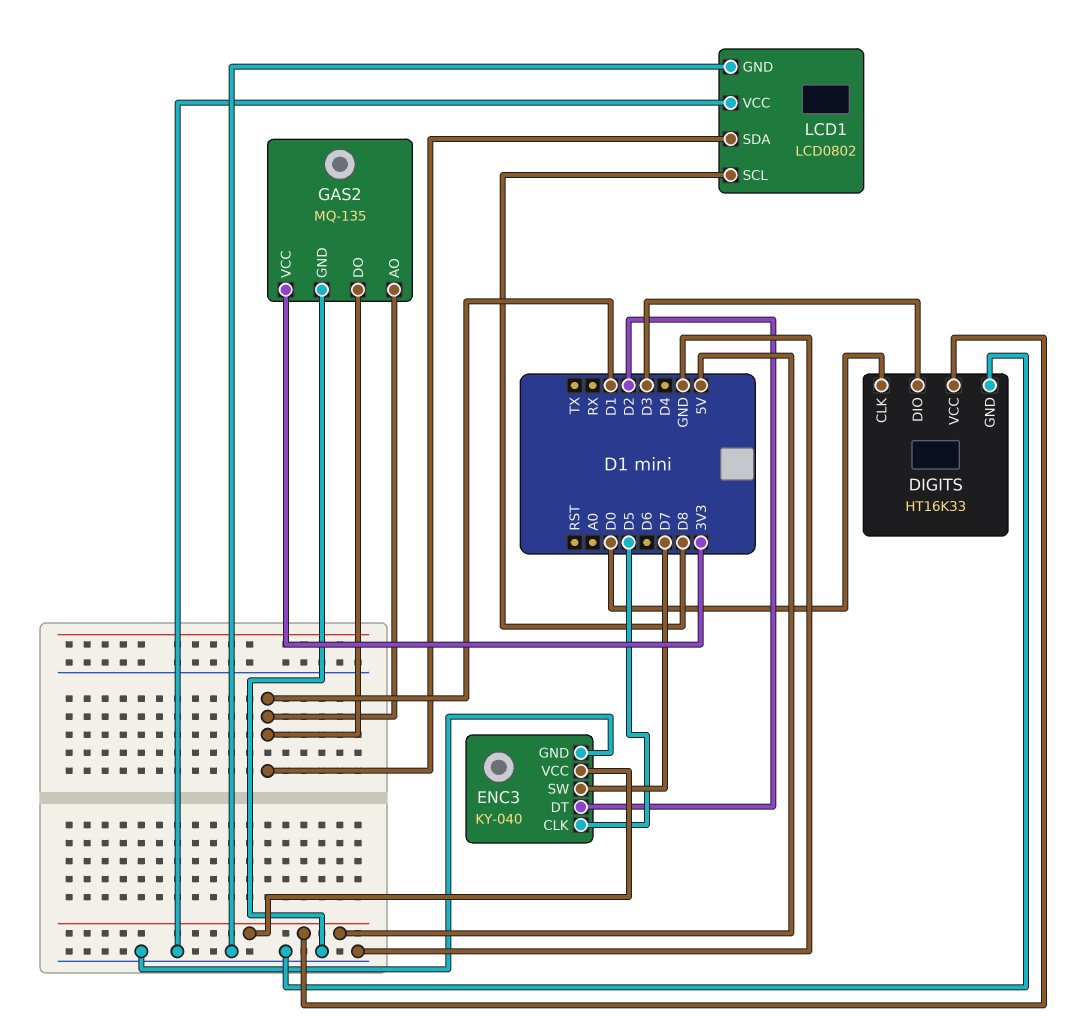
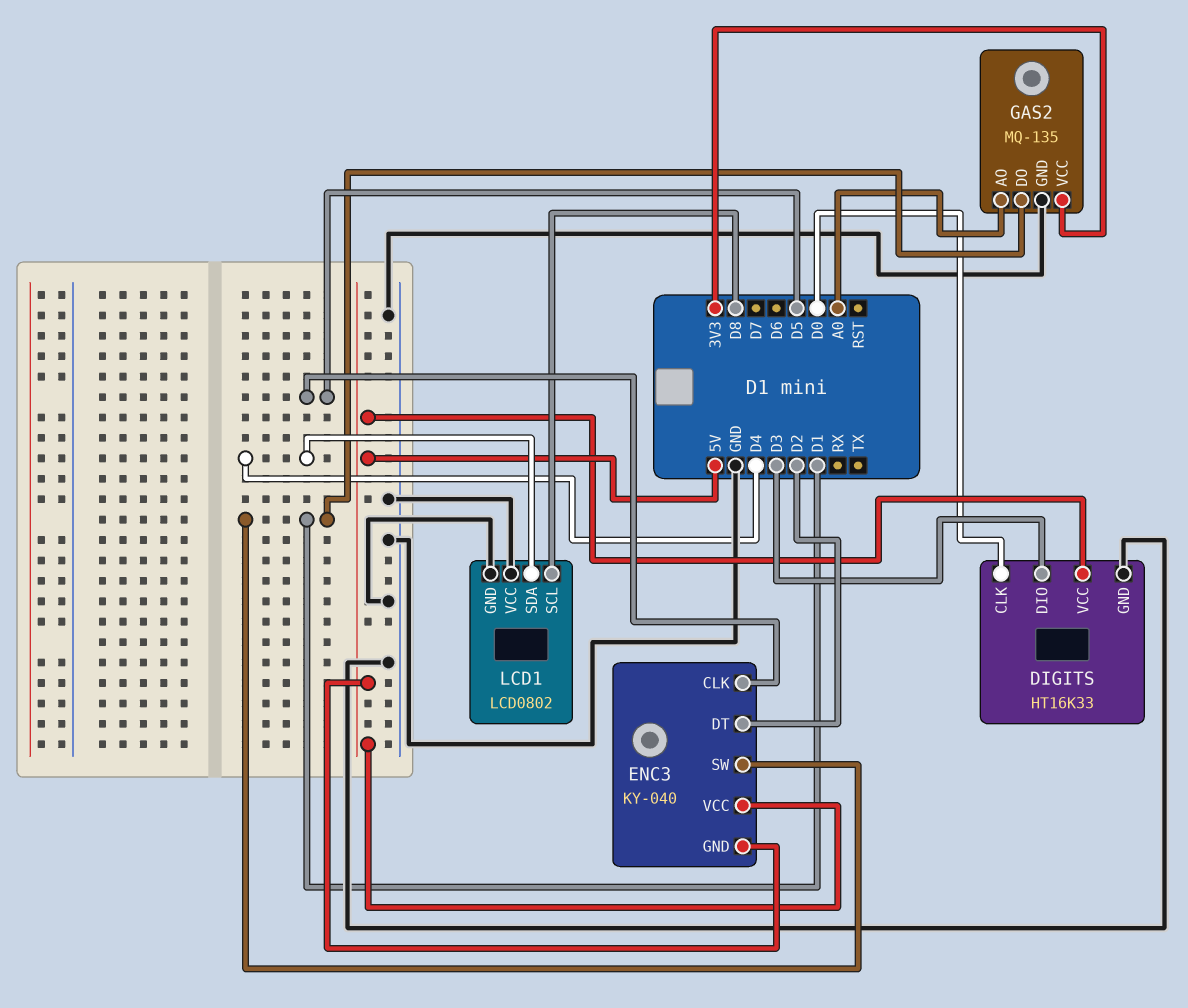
ENC3 pin GND: GND -> 5V
ENC3 pin SW: D7 -> D1
GAS2 pin AO: D1 -> A0
LCD1 pin SDA: D1 -> D4

